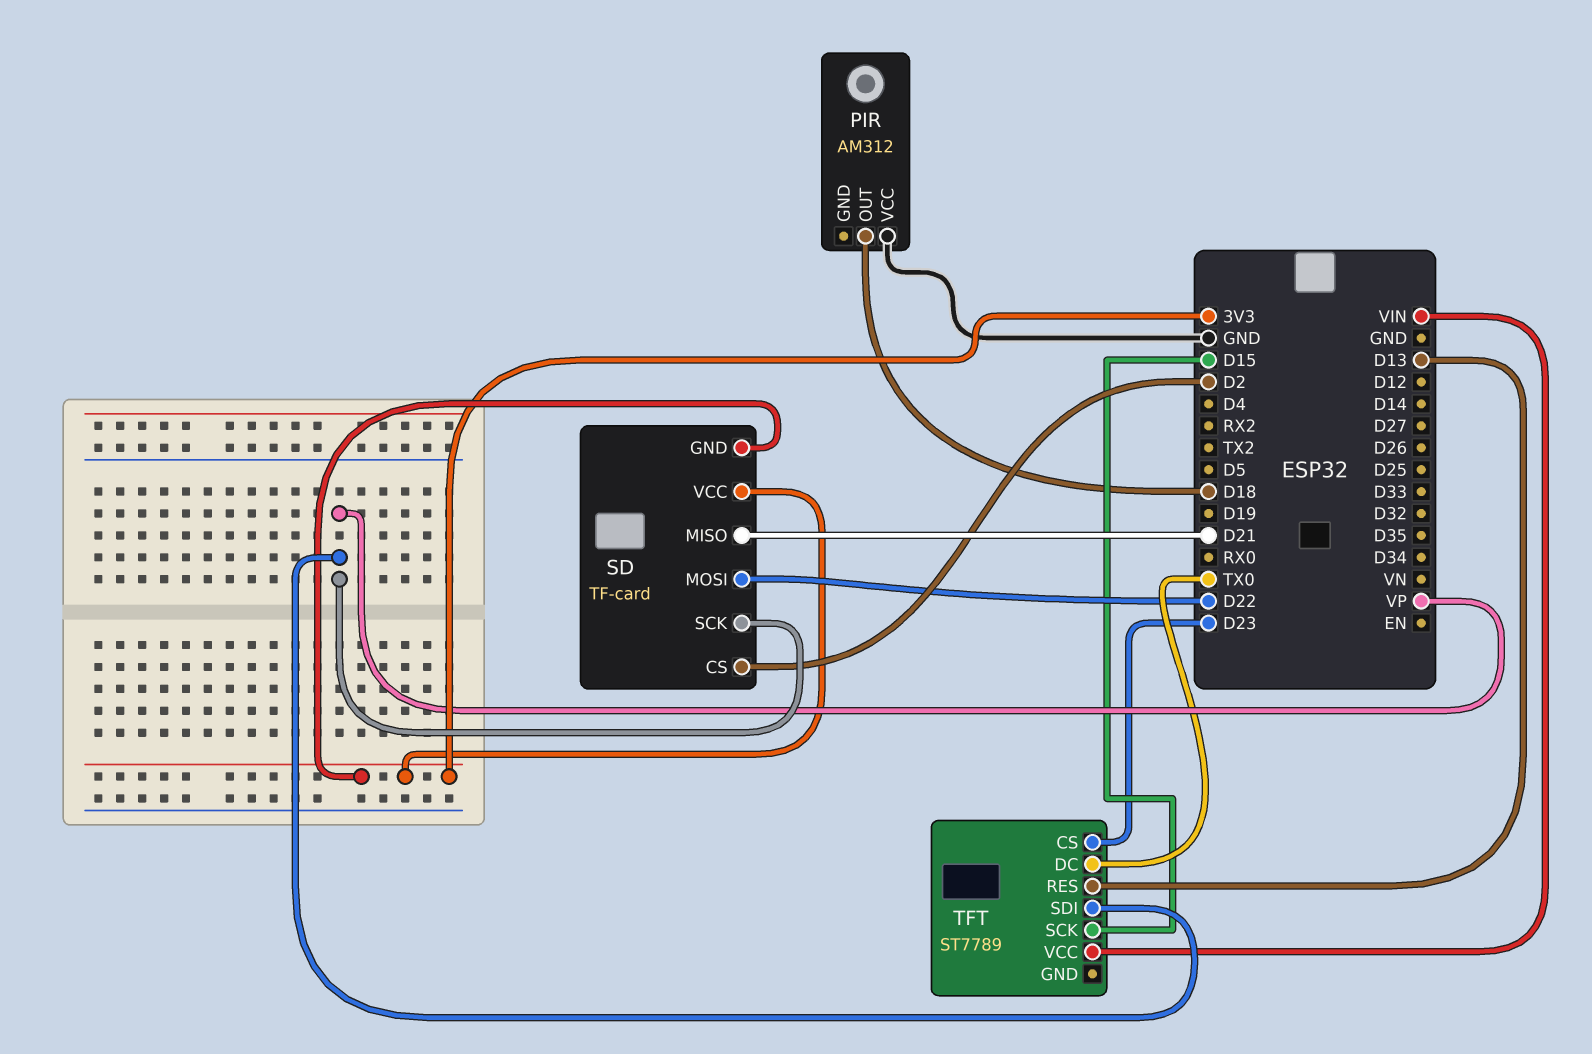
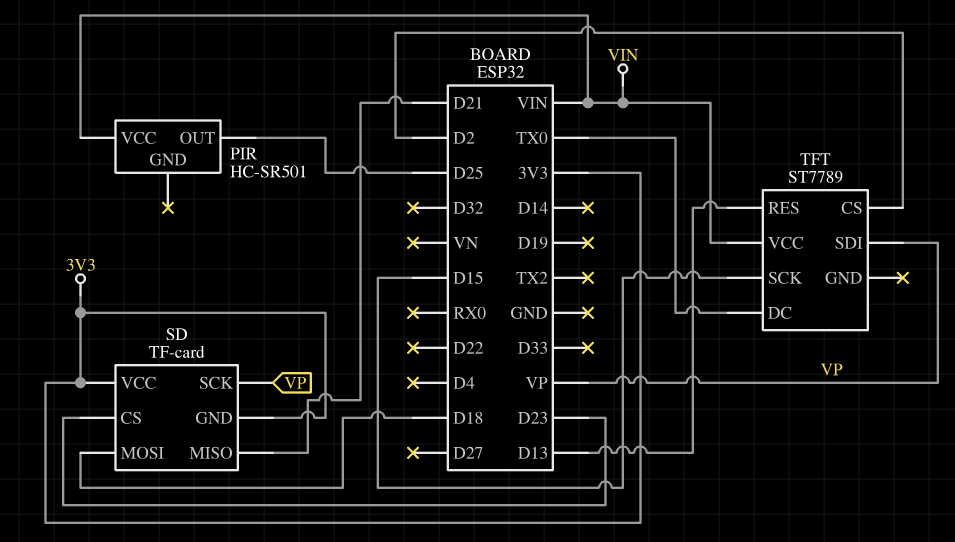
PIR: AM312 -> HC-SR501
PIR pin OUT: D18 -> D25
PIR pin VCC: GND -> VIN
SD pin CS: D2 -> D23
SD pin MOSI: D22 -> D18
TFT pin CS: D23 -> D2

